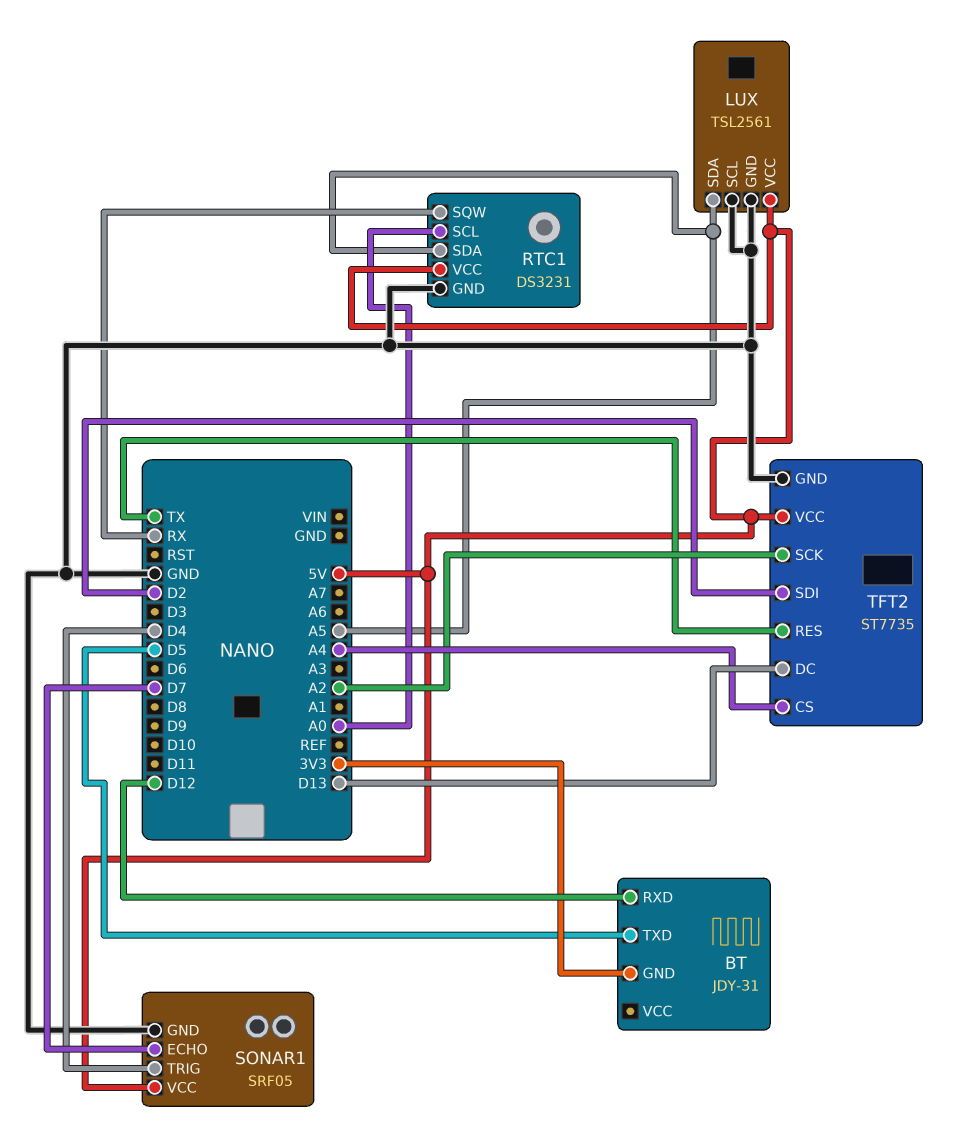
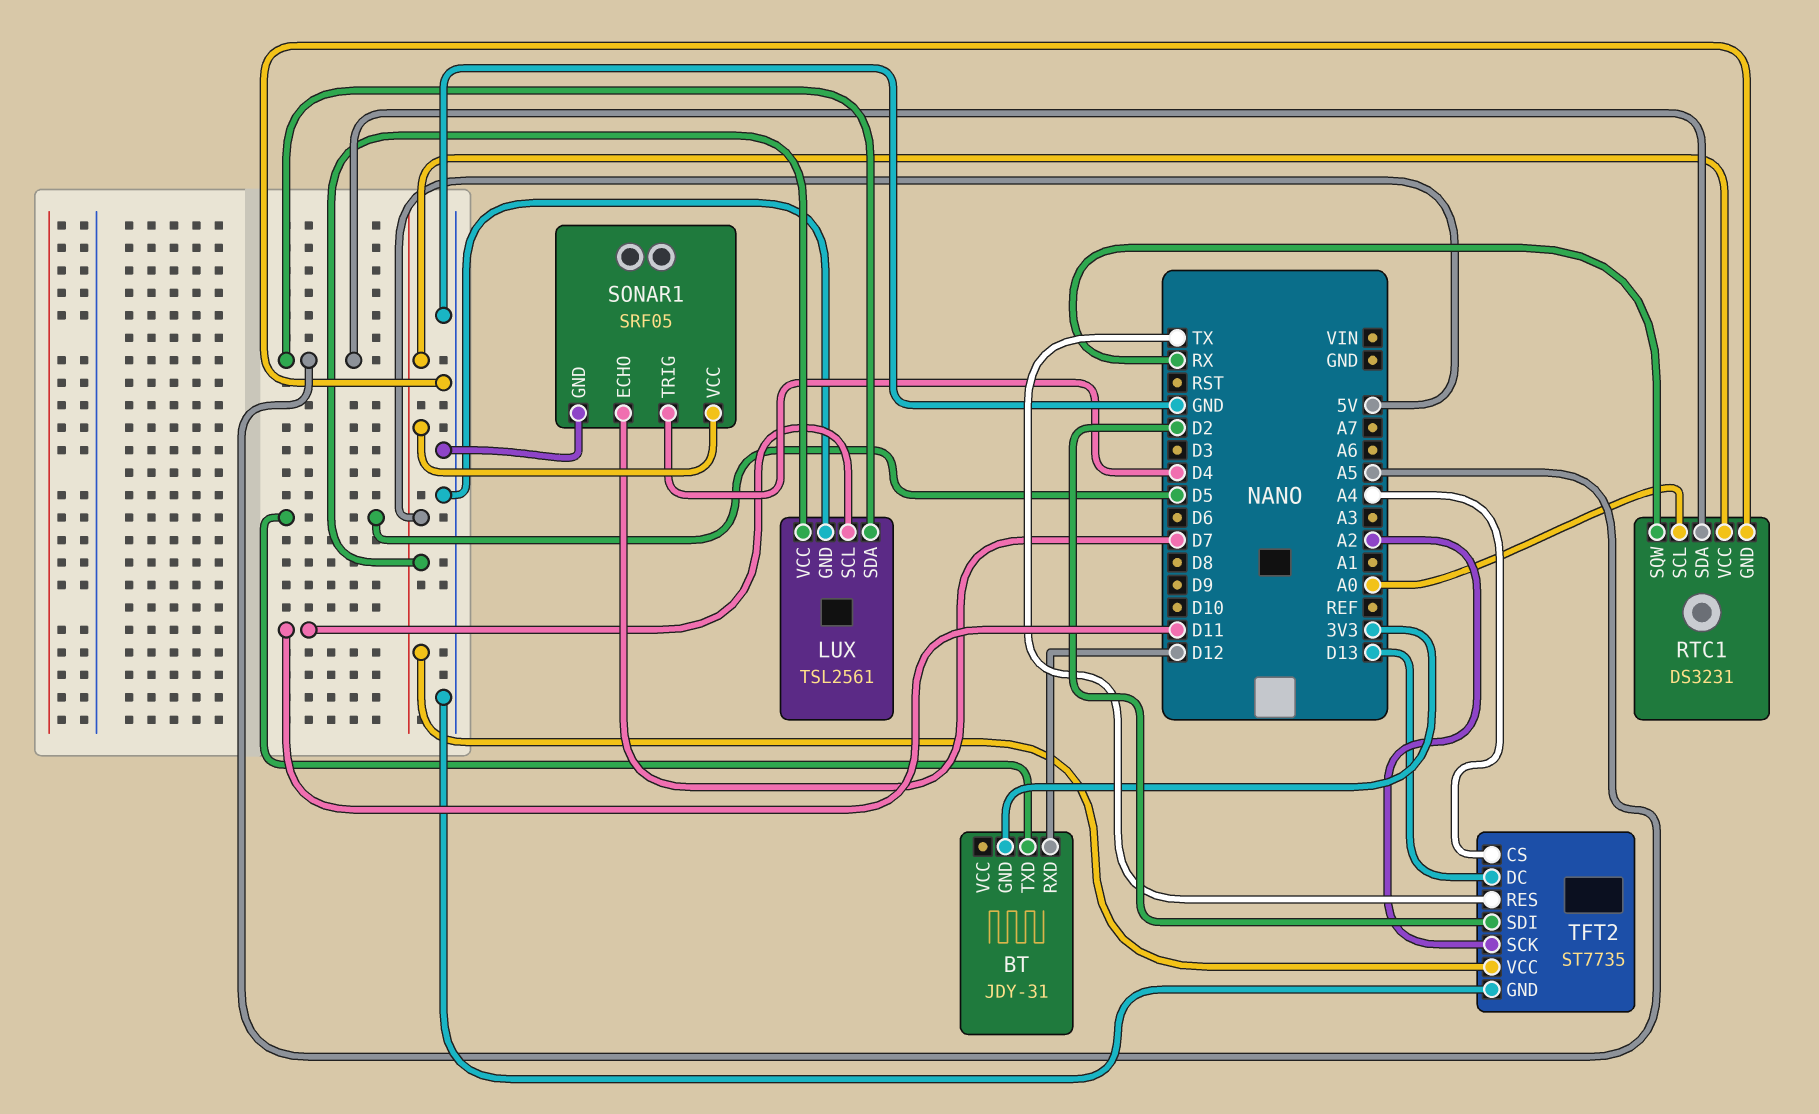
LUX pin SCL: GND -> D11

